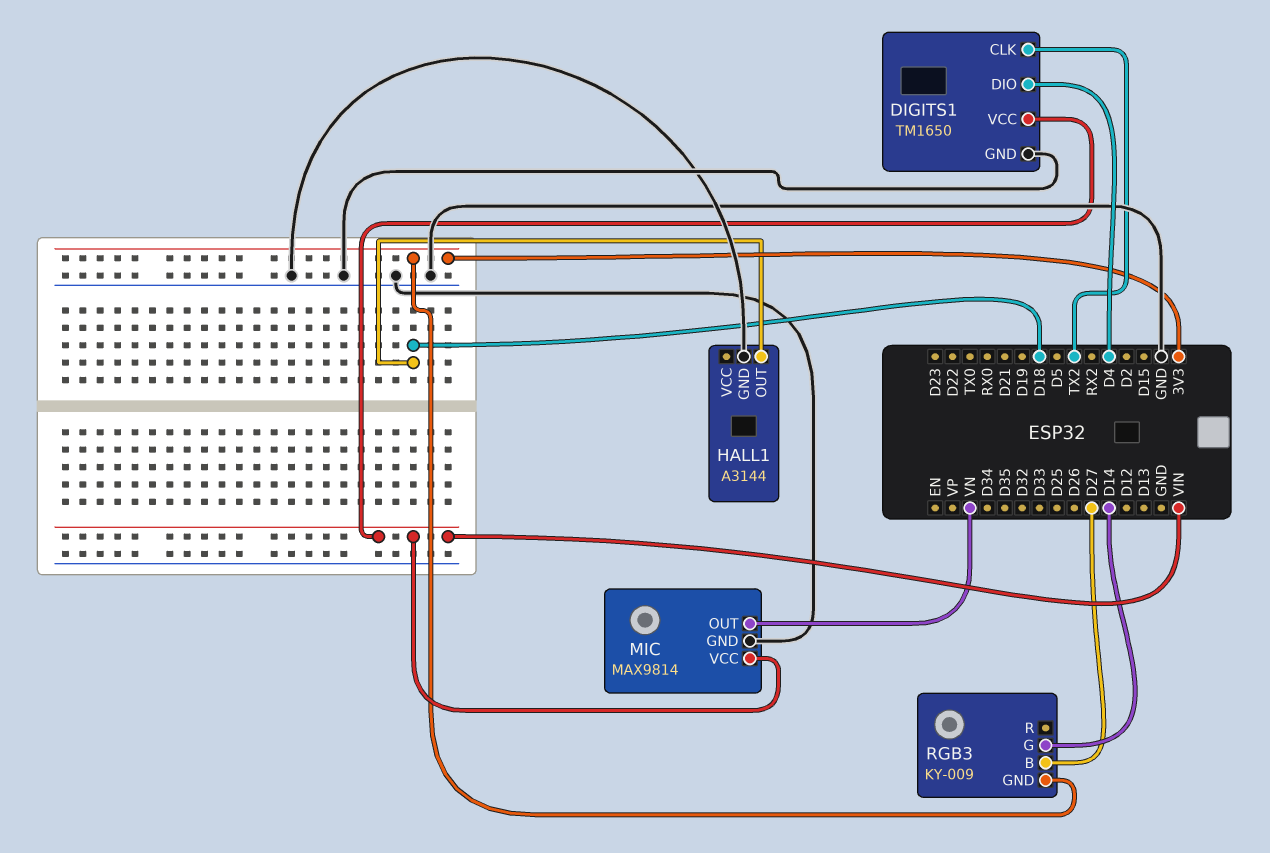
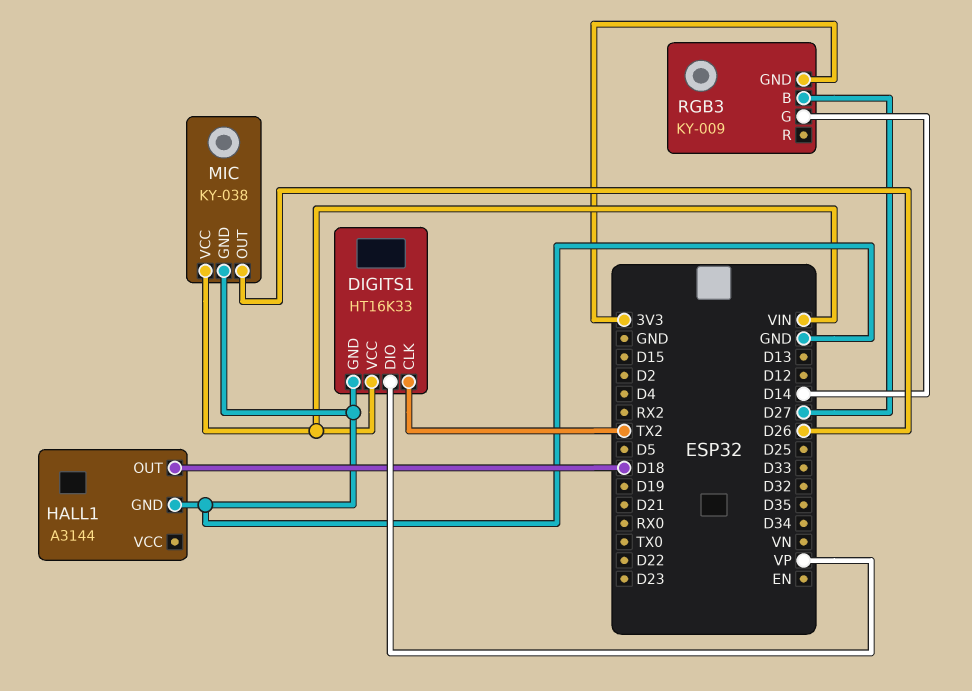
DIGITS1: TM1650 -> HT16K33
DIGITS1 pin DIO: D4 -> VP
MIC: MAX9814 -> KY-038
MIC pin OUT: VN -> D26

